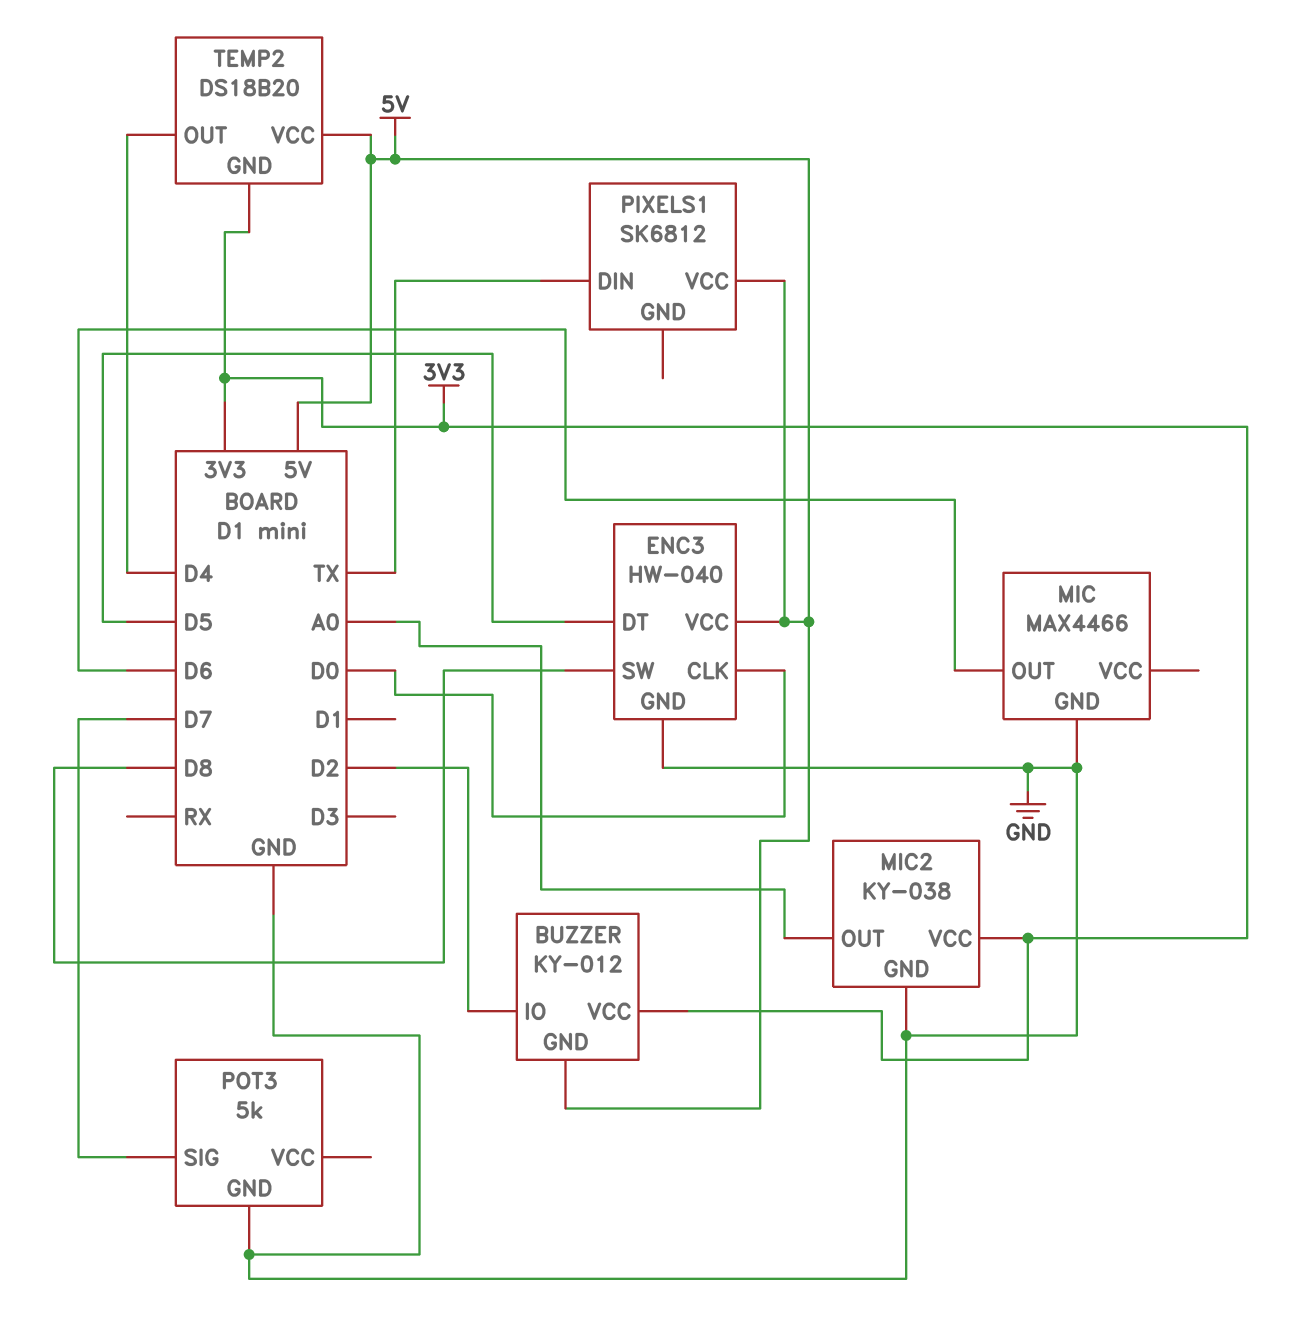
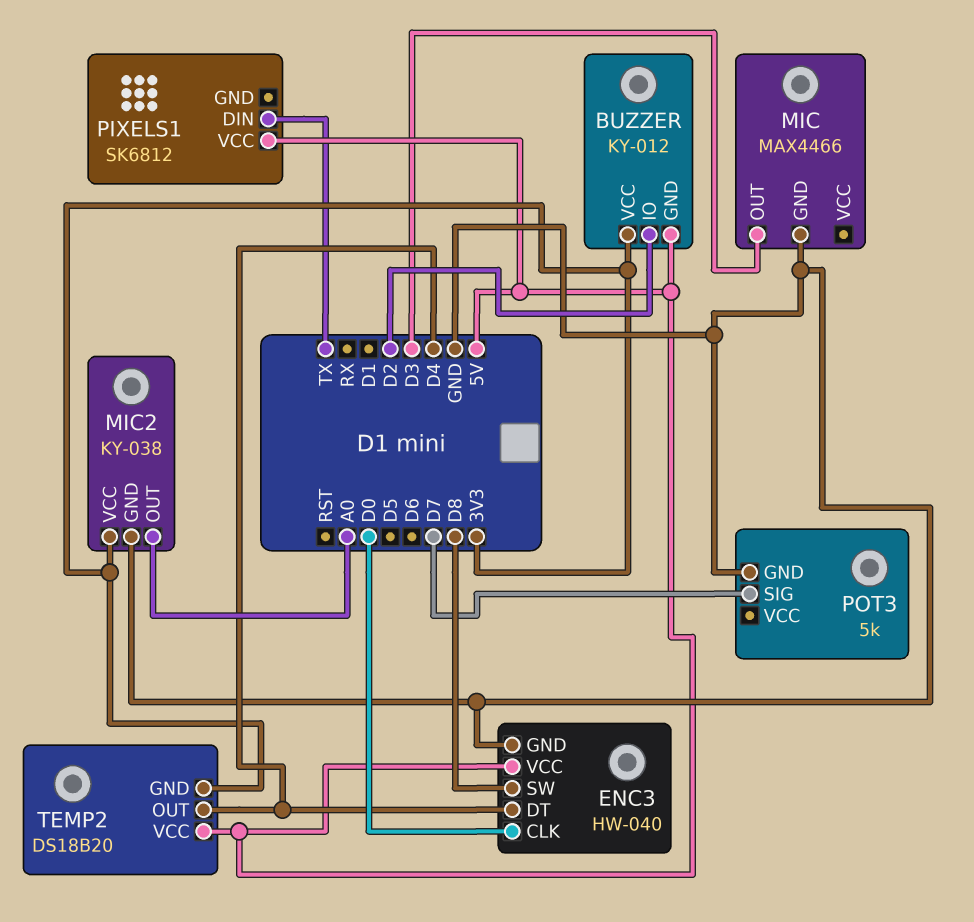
ENC3 pin DT: D5 -> D4
MIC pin OUT: D6 -> D3

